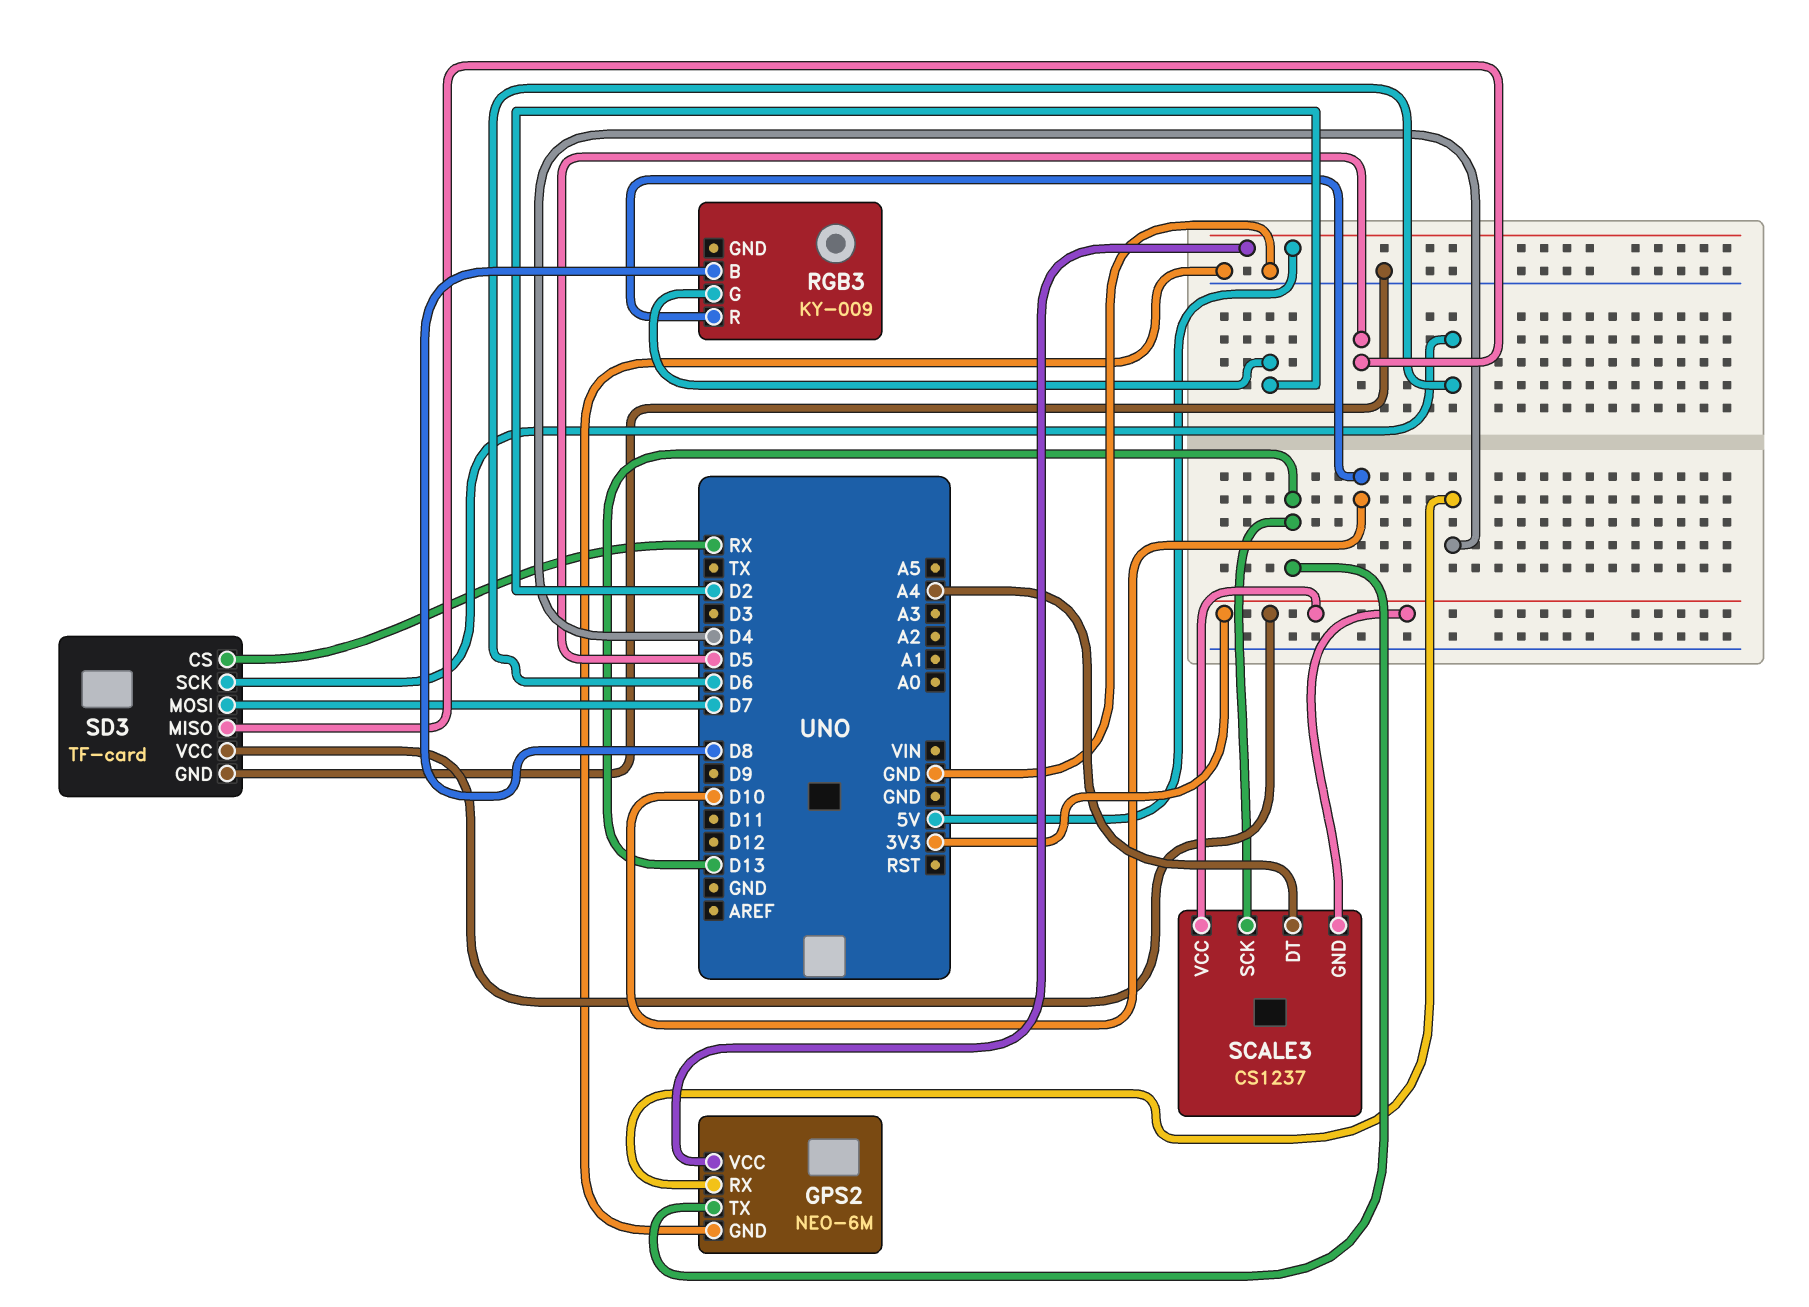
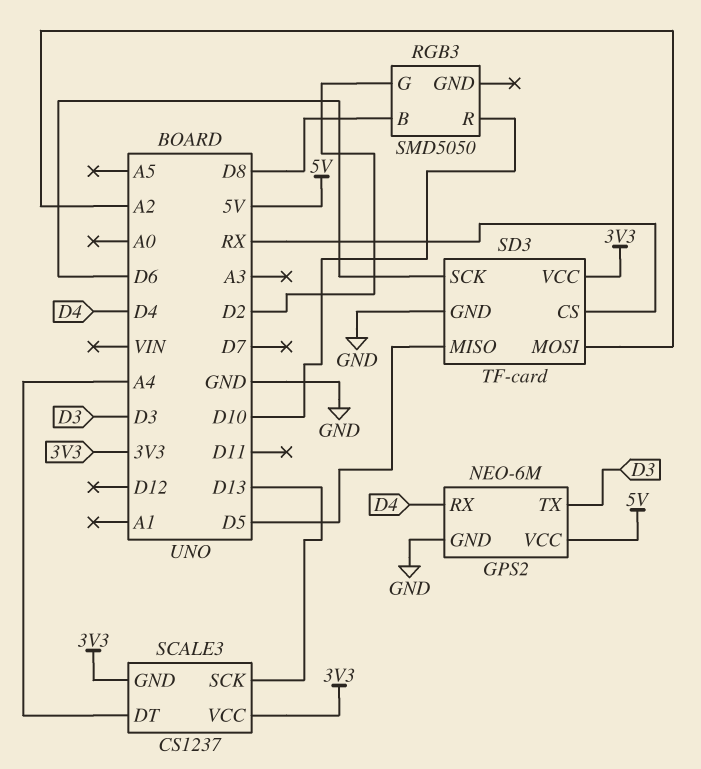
GPS2 pin TX: D13 -> D3
RGB3: KY-009 -> SMD5050
SD3 pin MOSI: D7 -> A2

